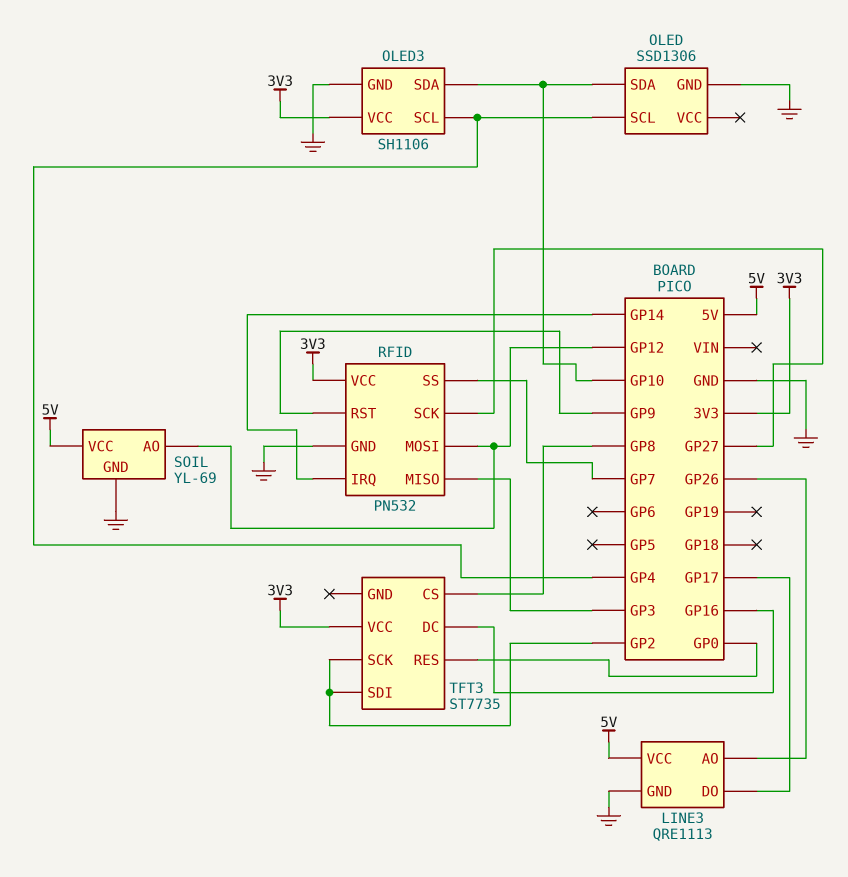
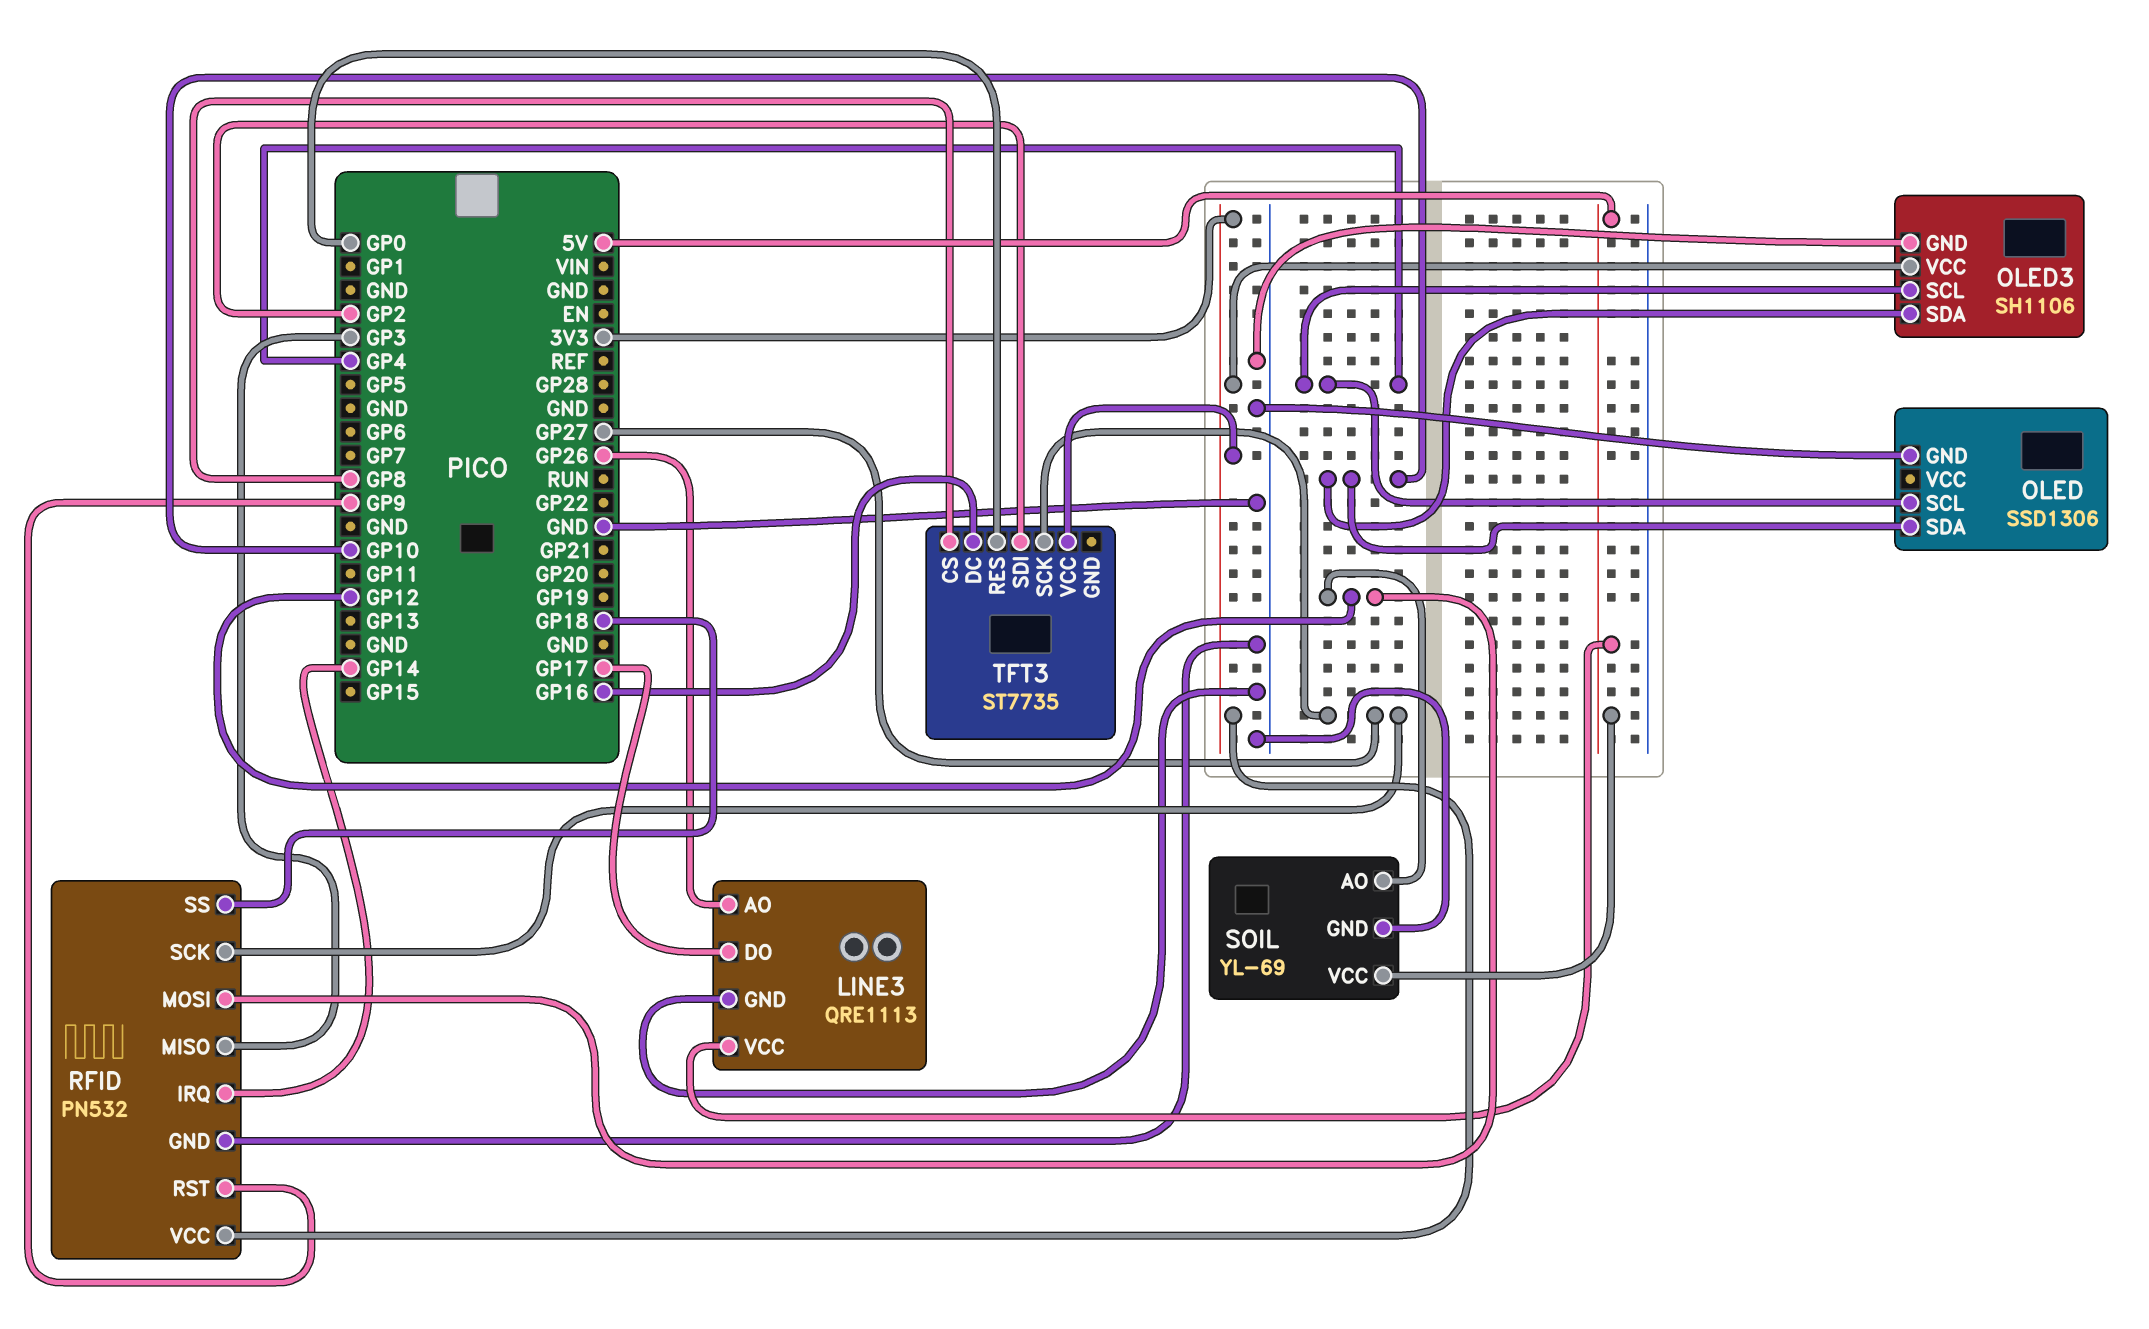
RFID pin SS: GP7 -> GP18
TFT3 pin SCK: GP2 -> GP27

